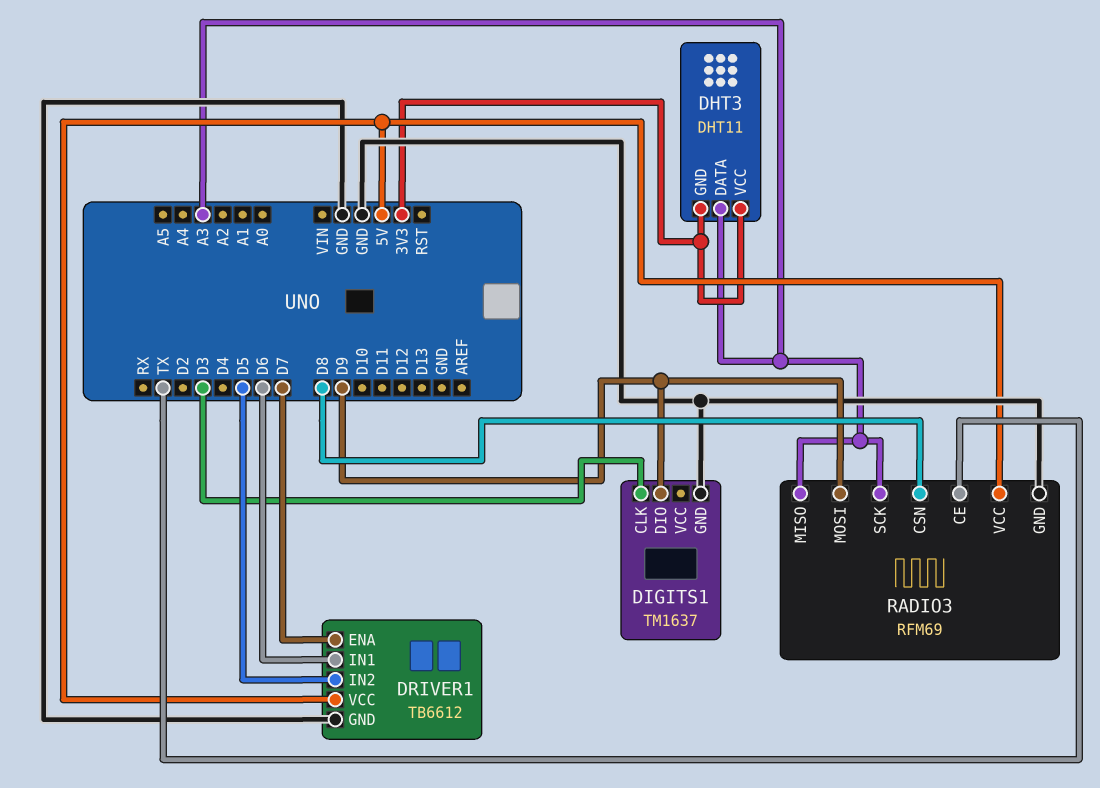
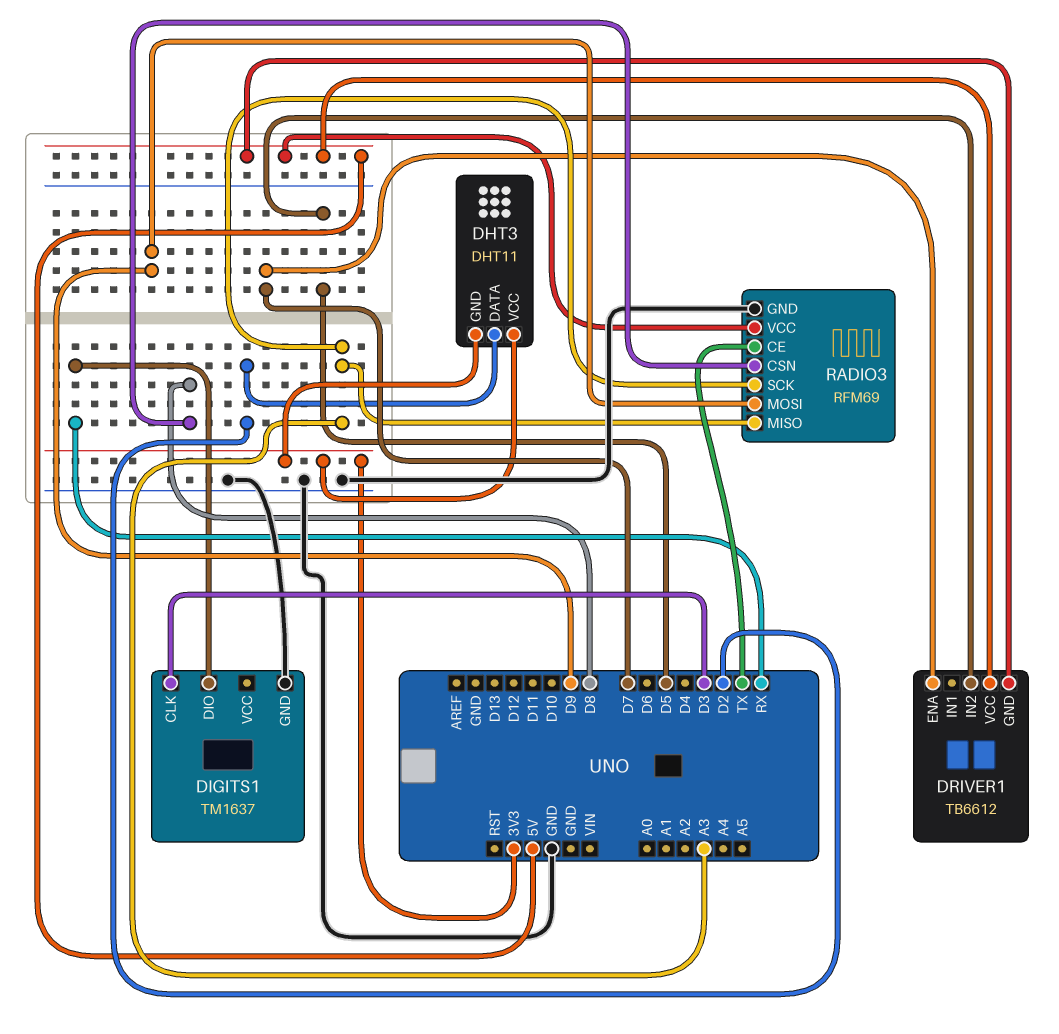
DHT3 pin DATA: A3 -> D2
DIGITS1 pin DIO: D9 -> RX
DRIVER1 pin GND: GND -> 5V
DRIVER1 pin IN1: D6 -> none

